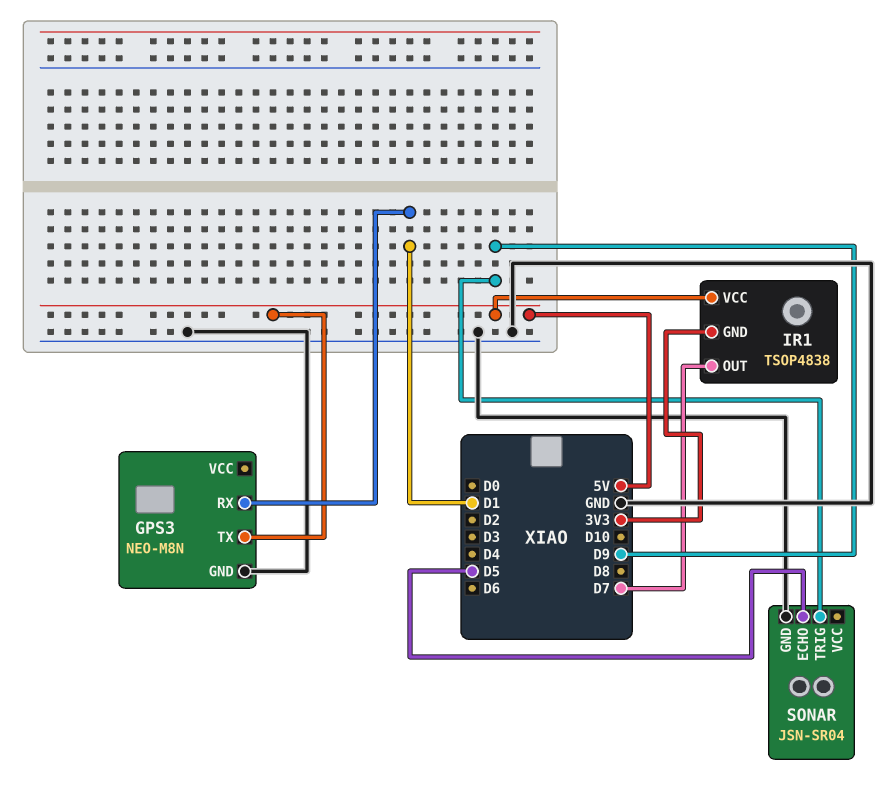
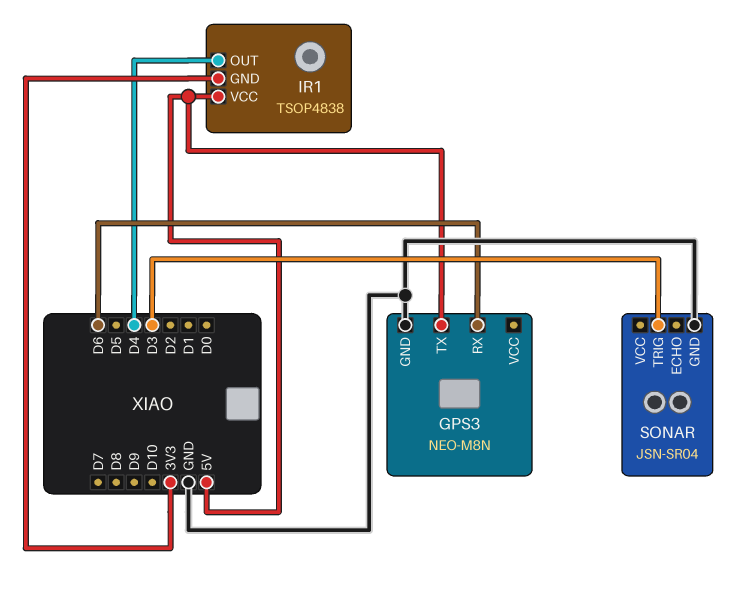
GPS3 pin RX: D1 -> D6
IR1 pin OUT: D7 -> D4
SONAR pin ECHO: D5 -> none
SONAR pin TRIG: D9 -> D3

